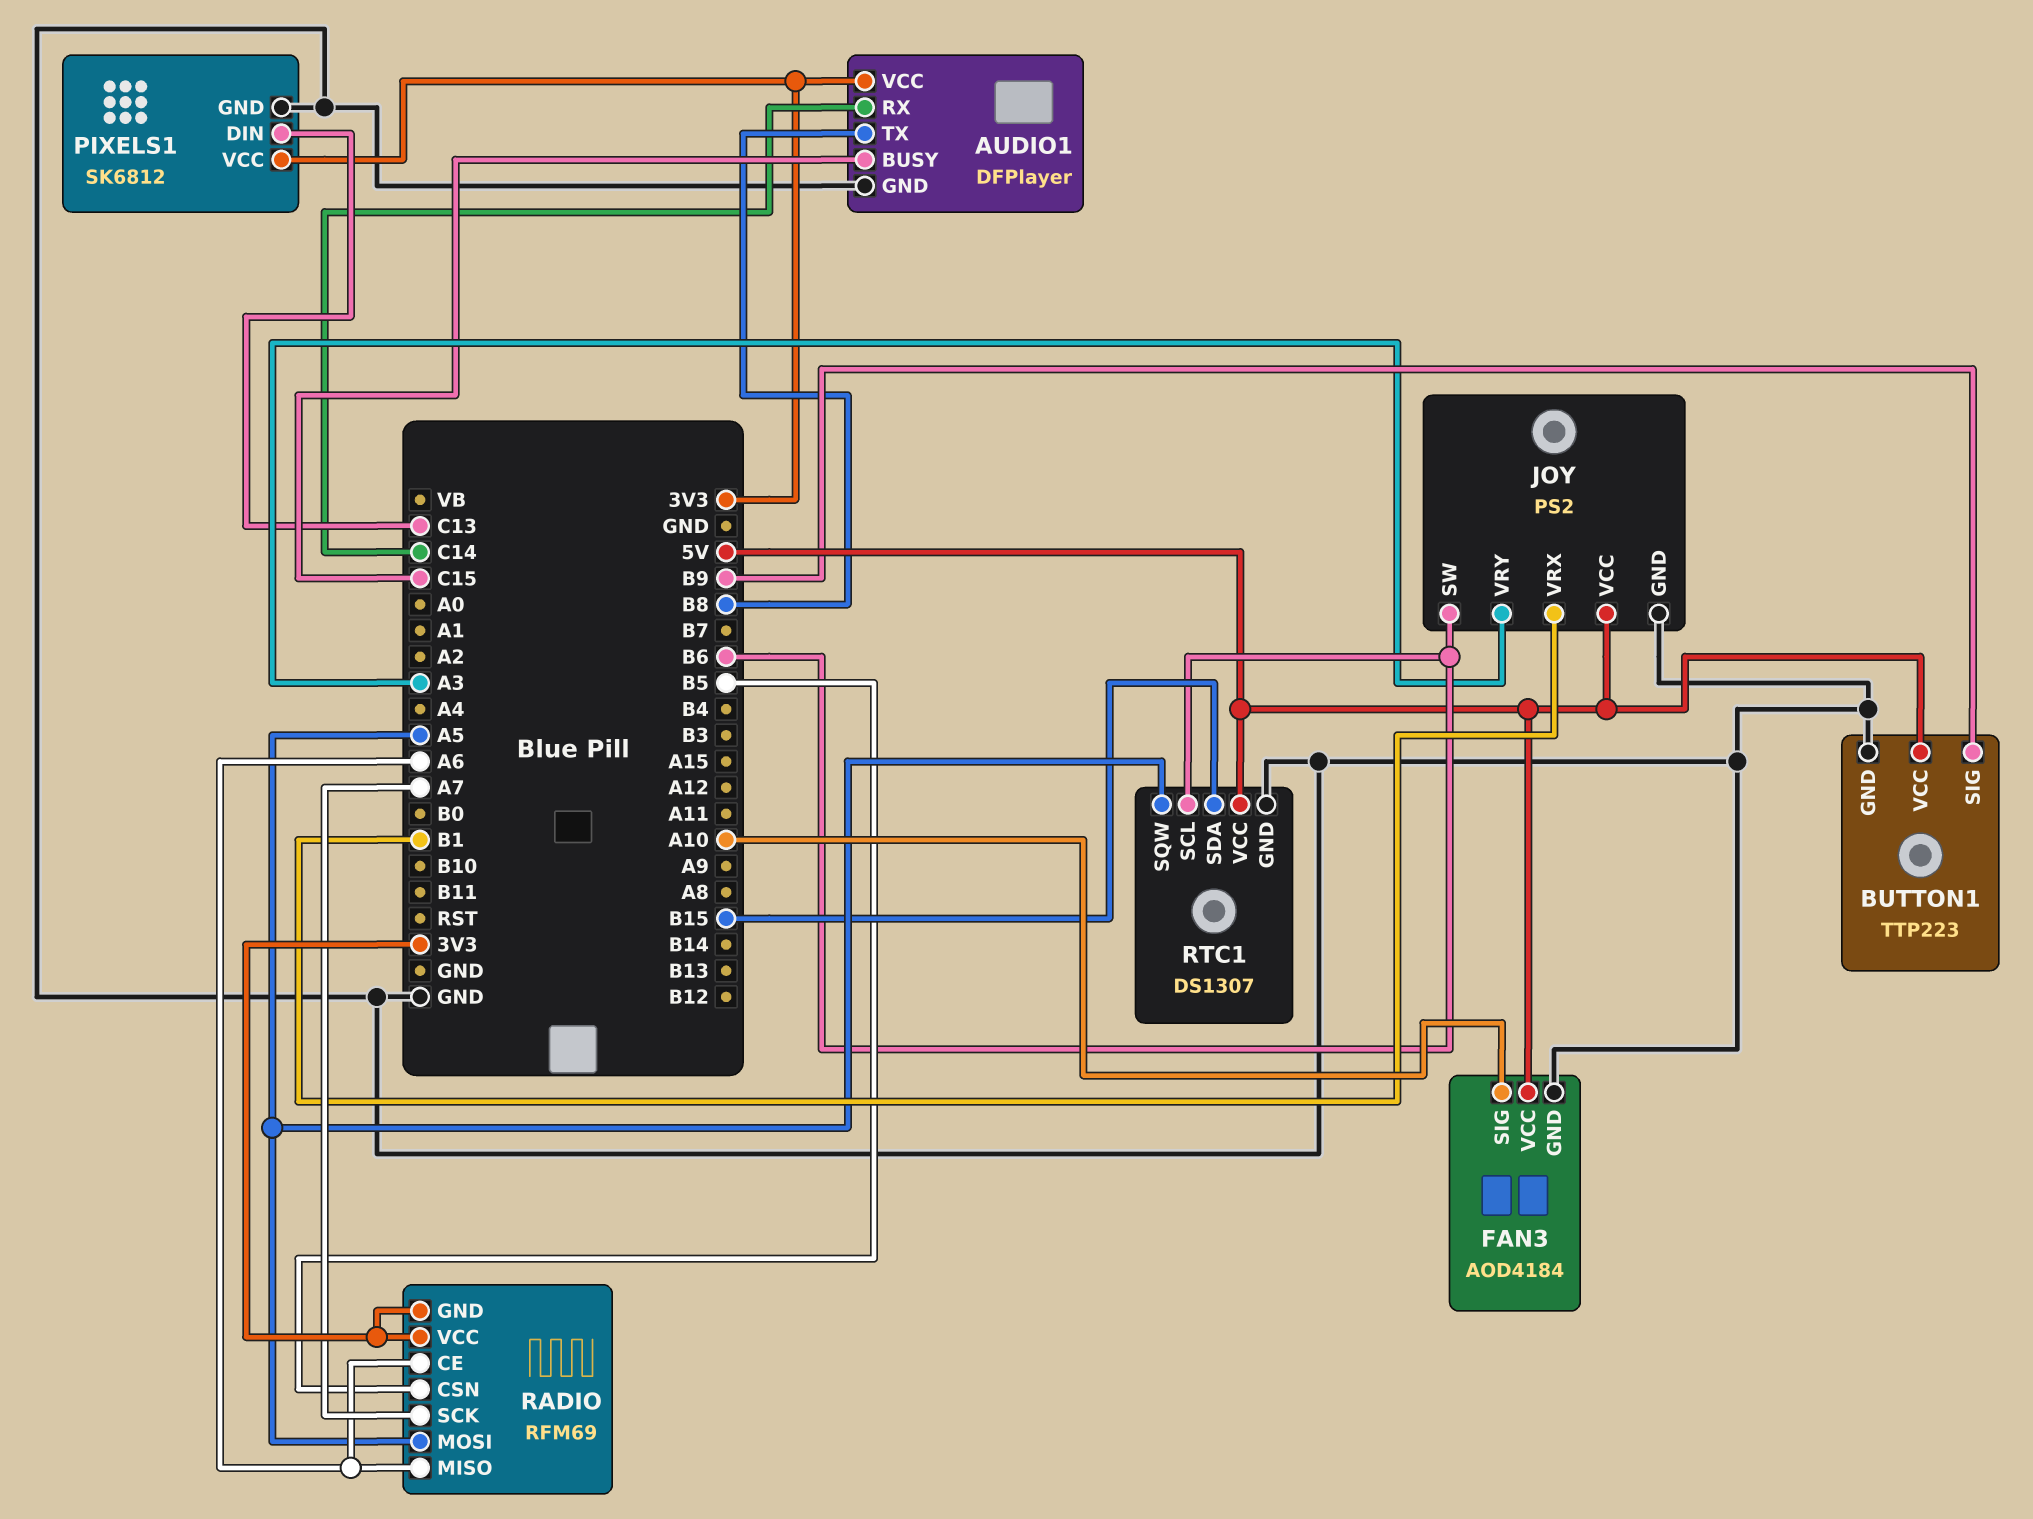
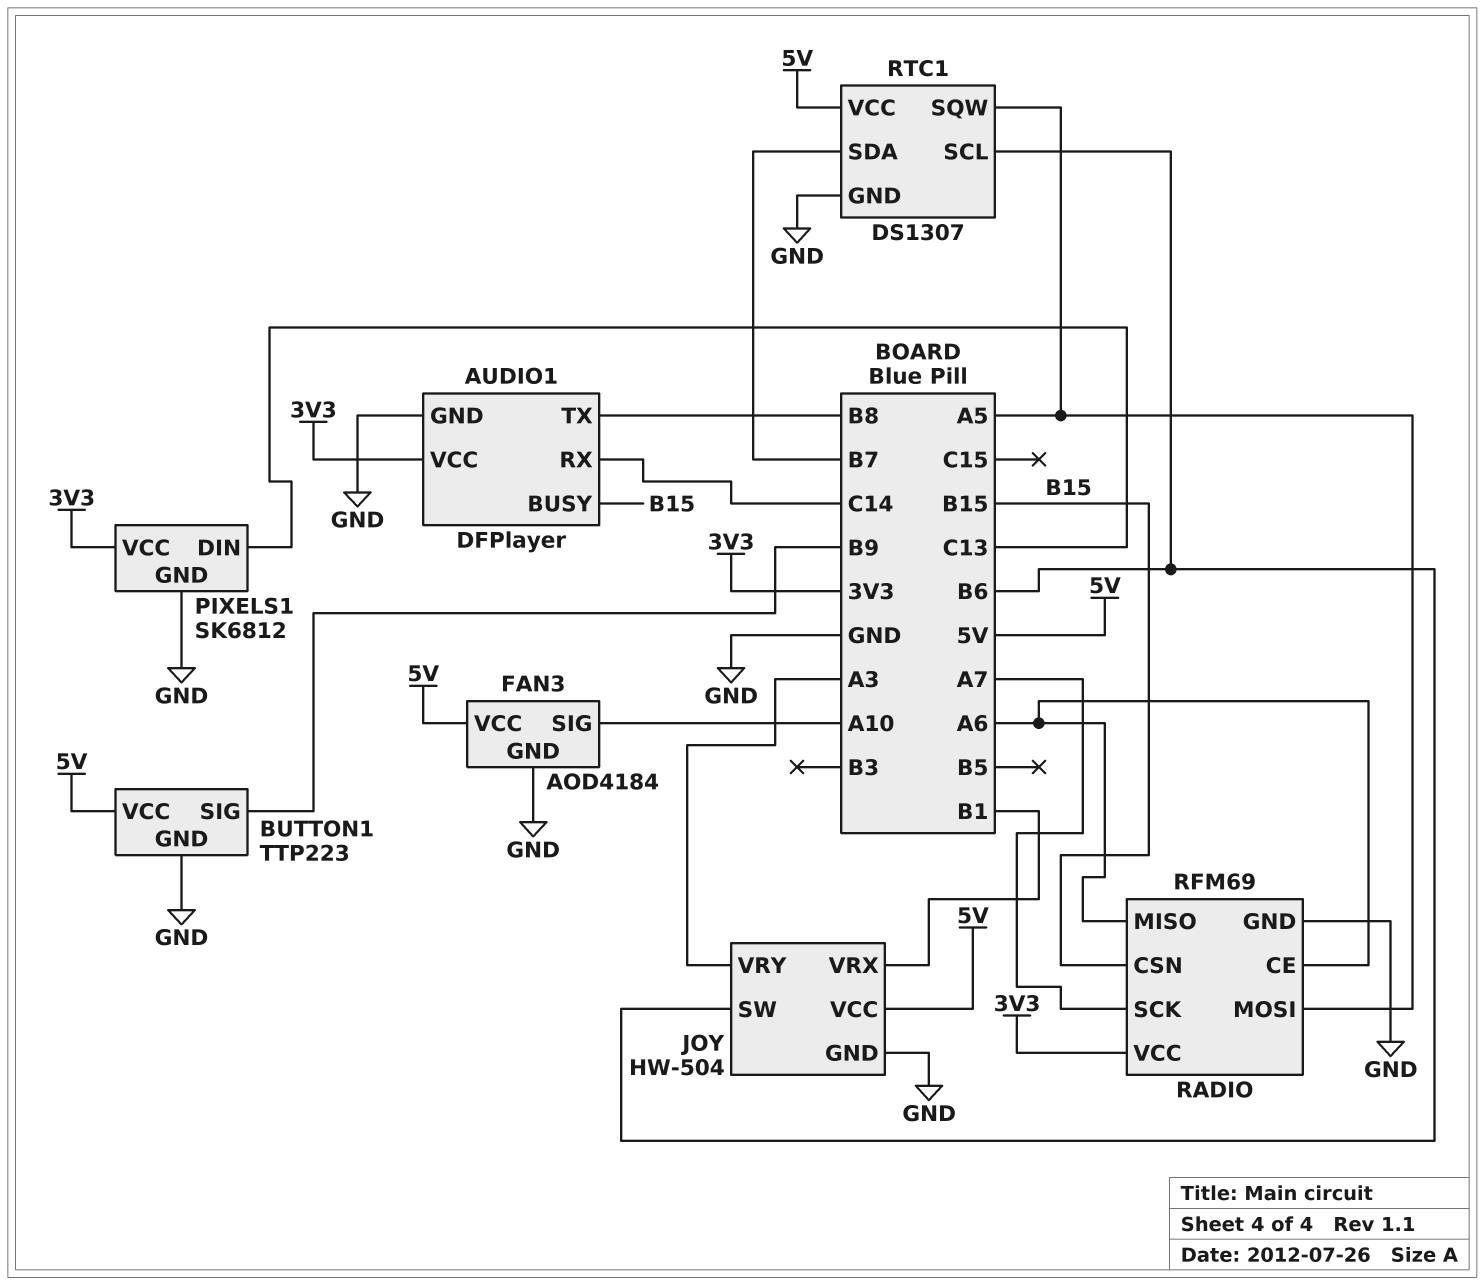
AUDIO1 pin BUSY: C15 -> B15
JOY: PS2 -> HW-504
RADIO pin CSN: B5 -> B15
RADIO pin GND: 3V3 -> GND
RTC1 pin SDA: B15 -> B7

